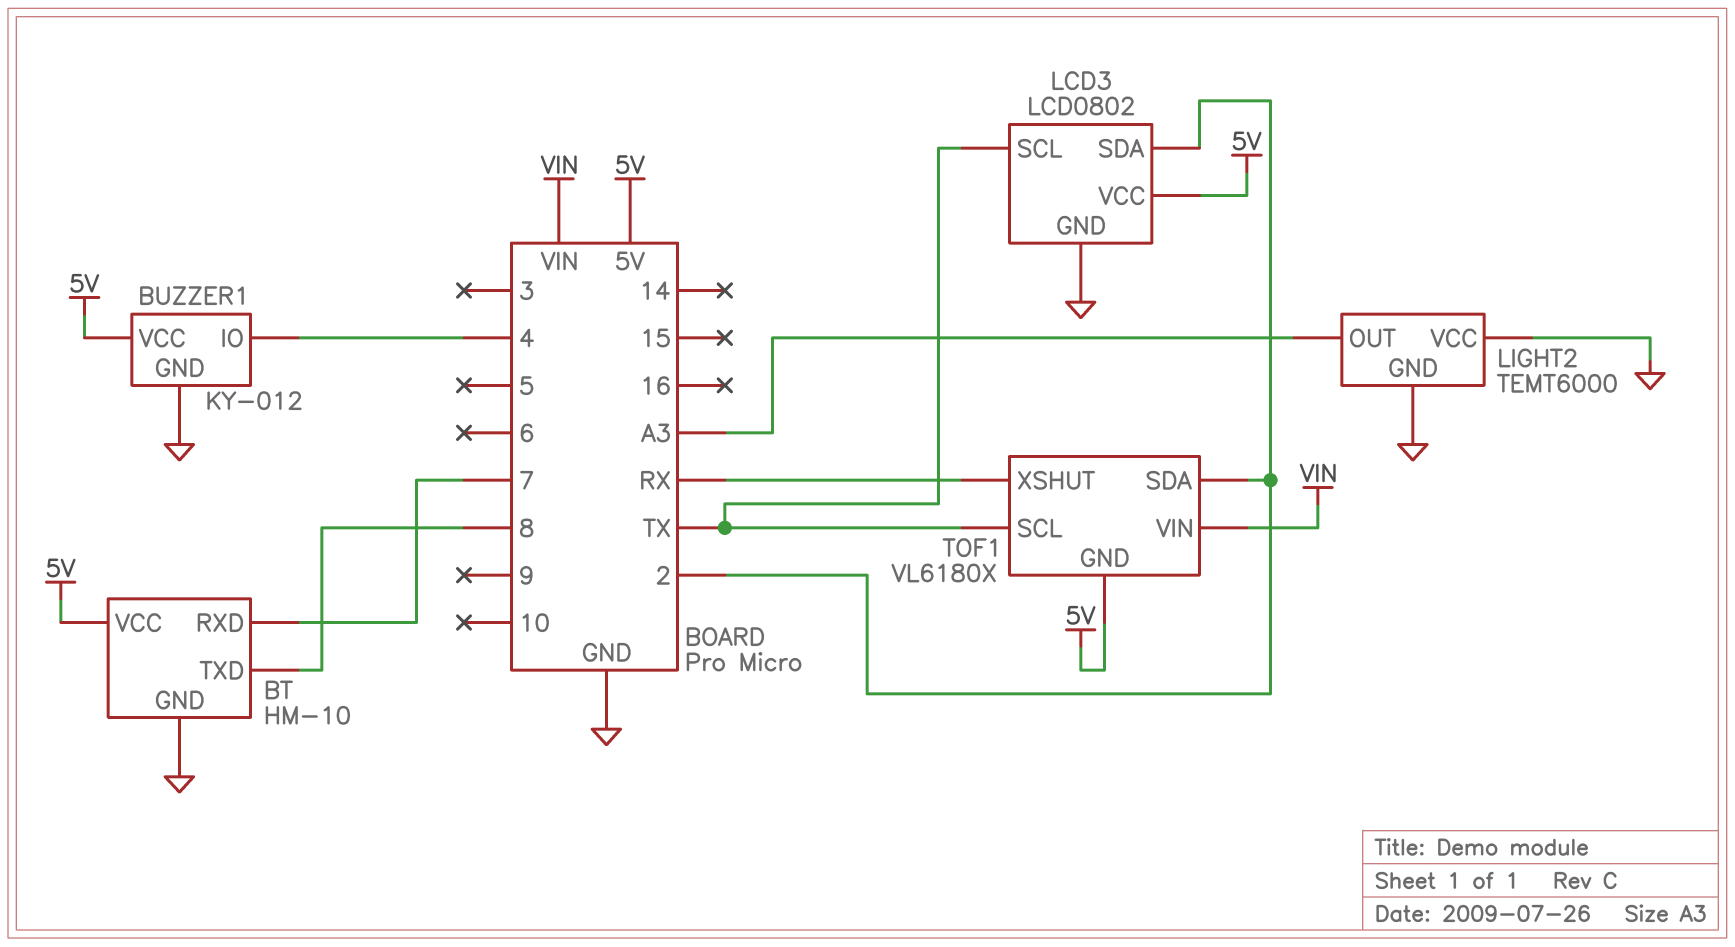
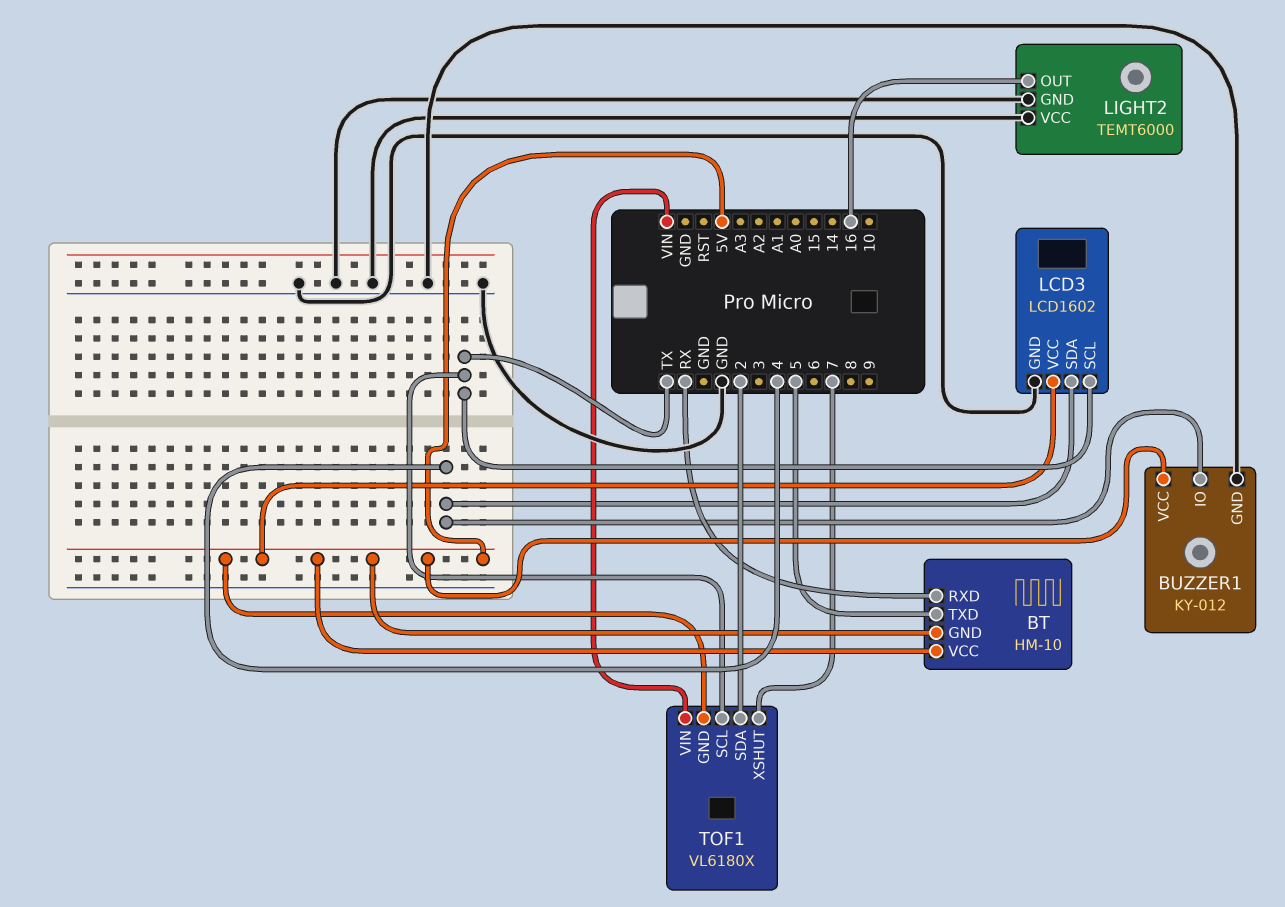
BT pin GND: GND -> 5V
BT pin RXD: 7 -> RX
BT pin TXD: 8 -> 5
LCD3: LCD0802 -> LCD1602
LCD3 pin SDA: 2 -> 4
LIGHT2 pin OUT: A3 -> 16
TOF1 pin XSHUT: RX -> 7

